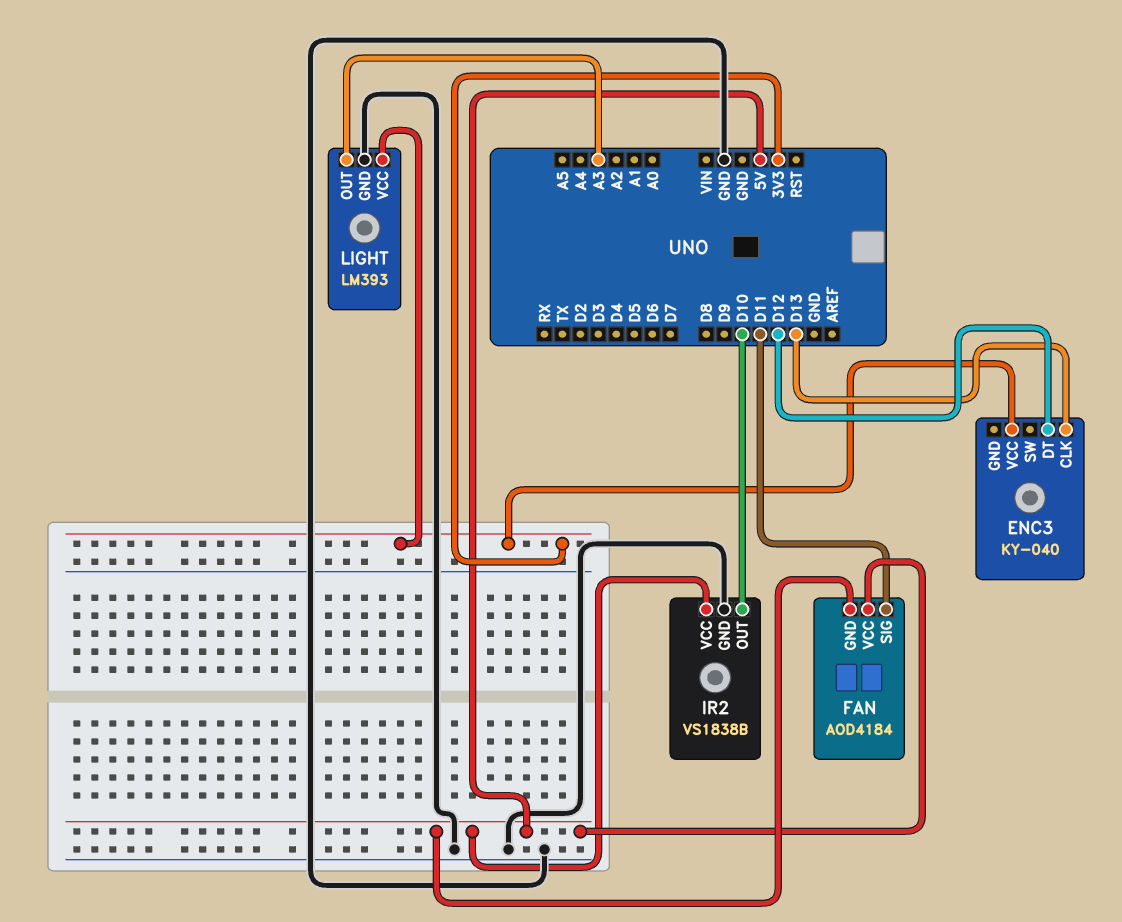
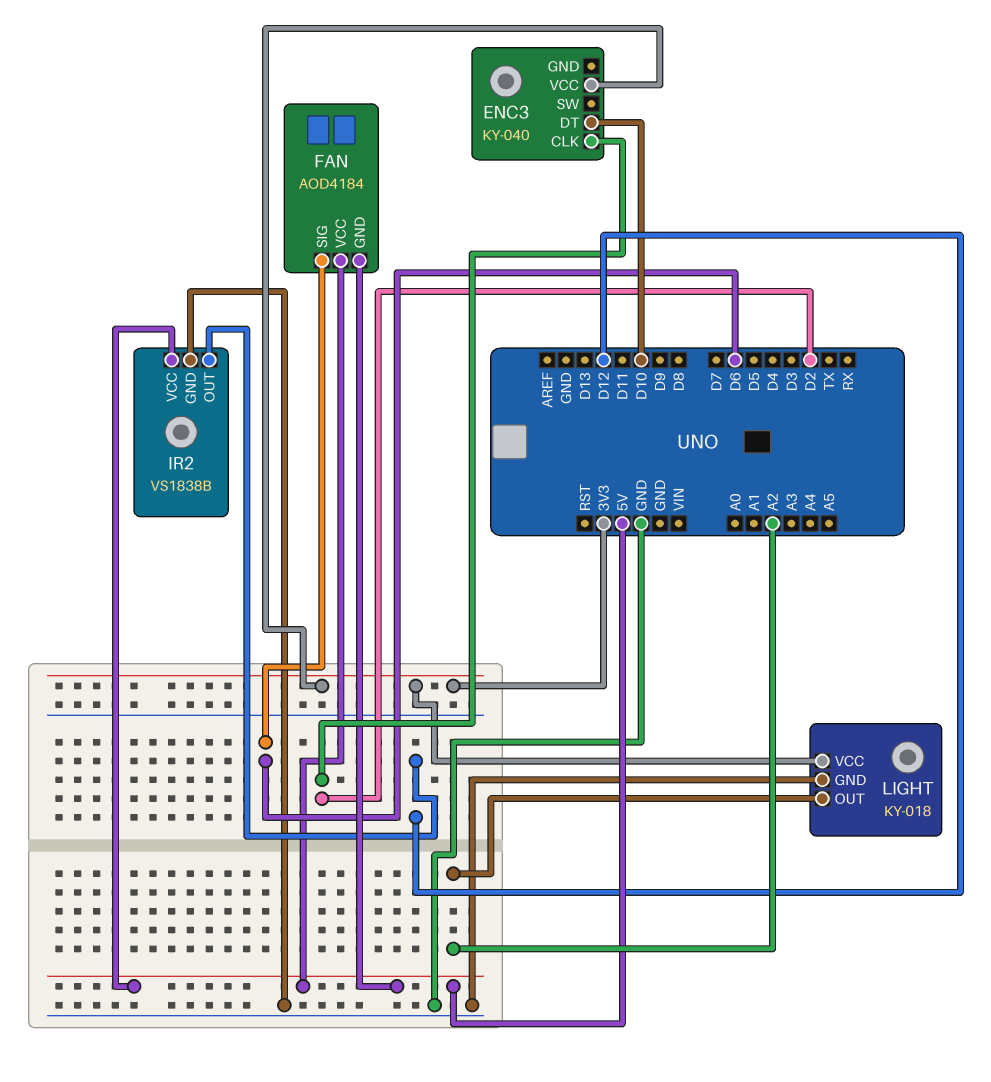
ENC3 pin CLK: D13 -> D2
ENC3 pin DT: D12 -> D10
FAN pin SIG: D11 -> D6
IR2 pin OUT: D10 -> D12
LIGHT: LM393 -> KY-018
LIGHT pin OUT: A3 -> A2

